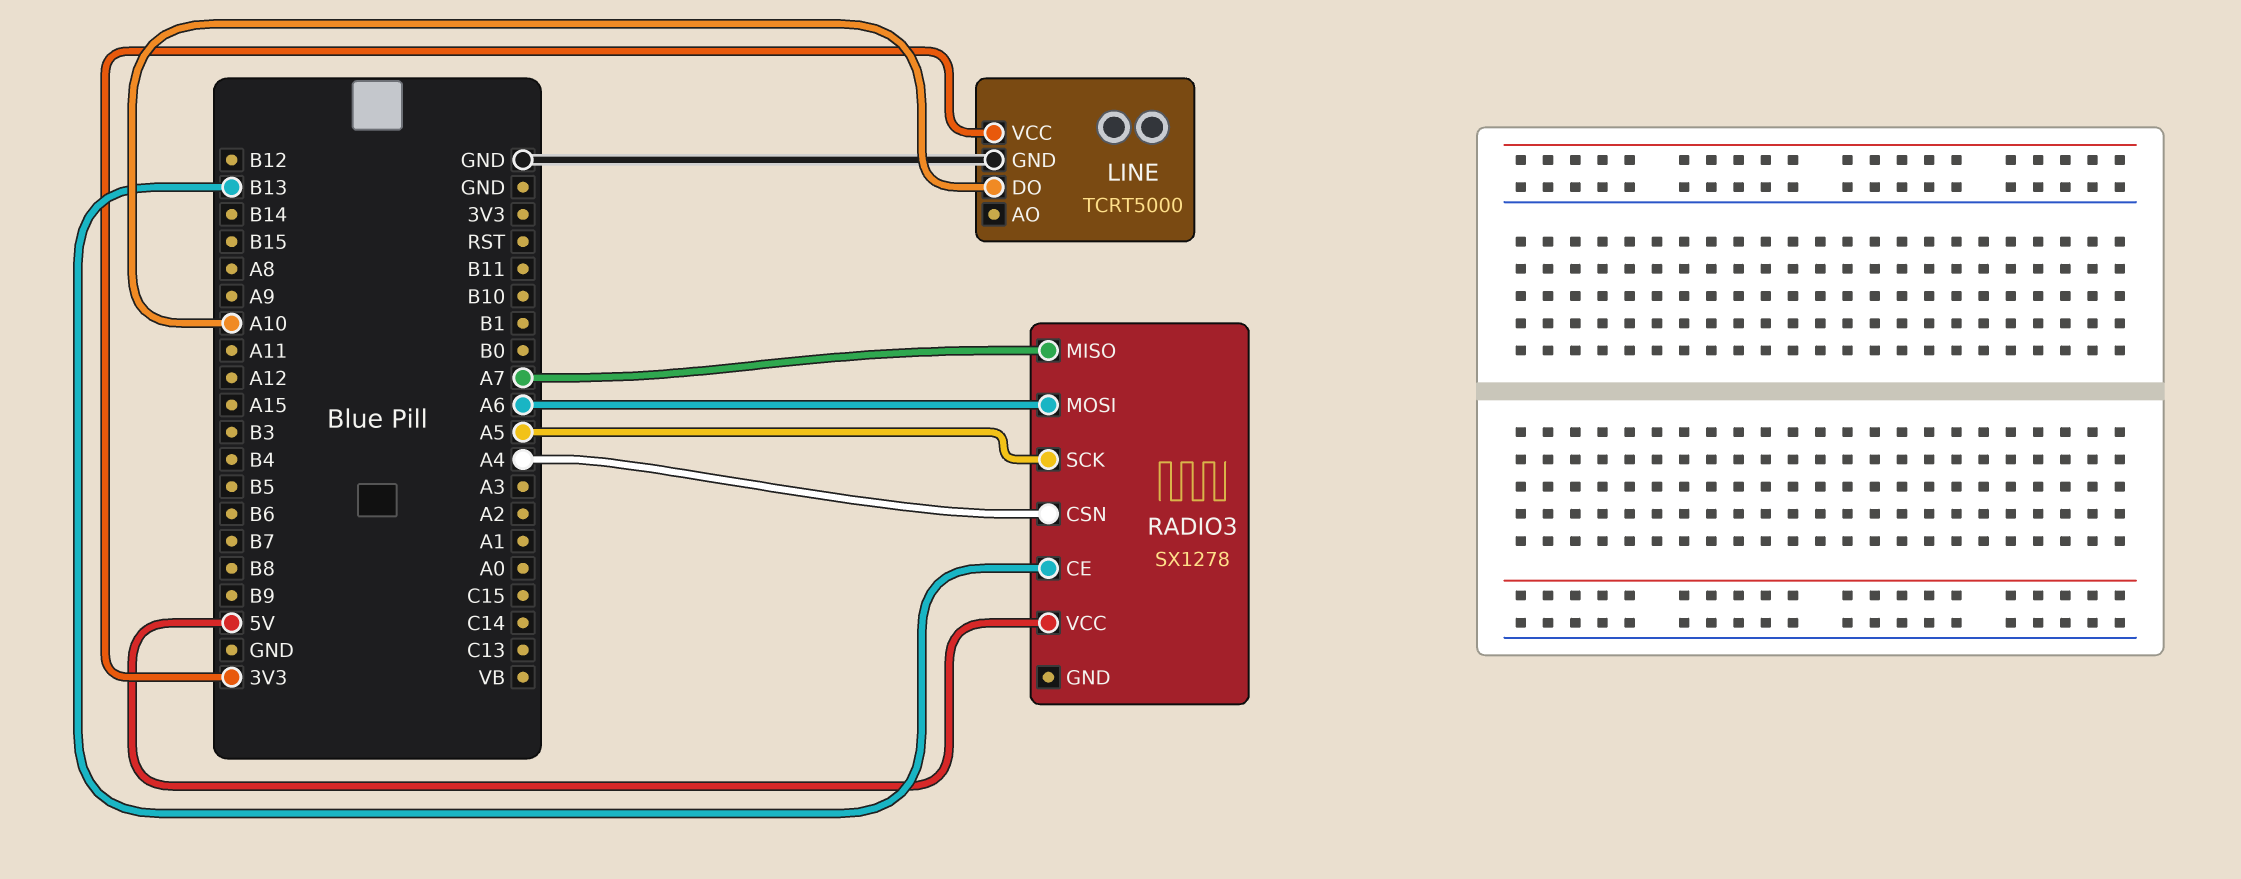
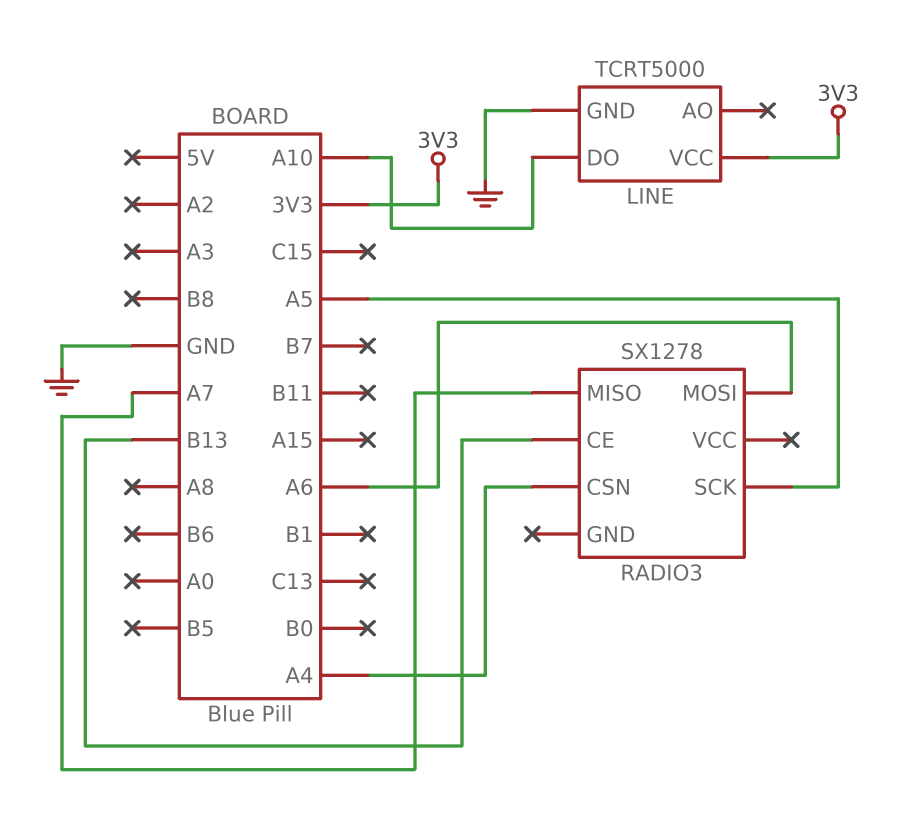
RADIO3 pin VCC: 5V -> none

